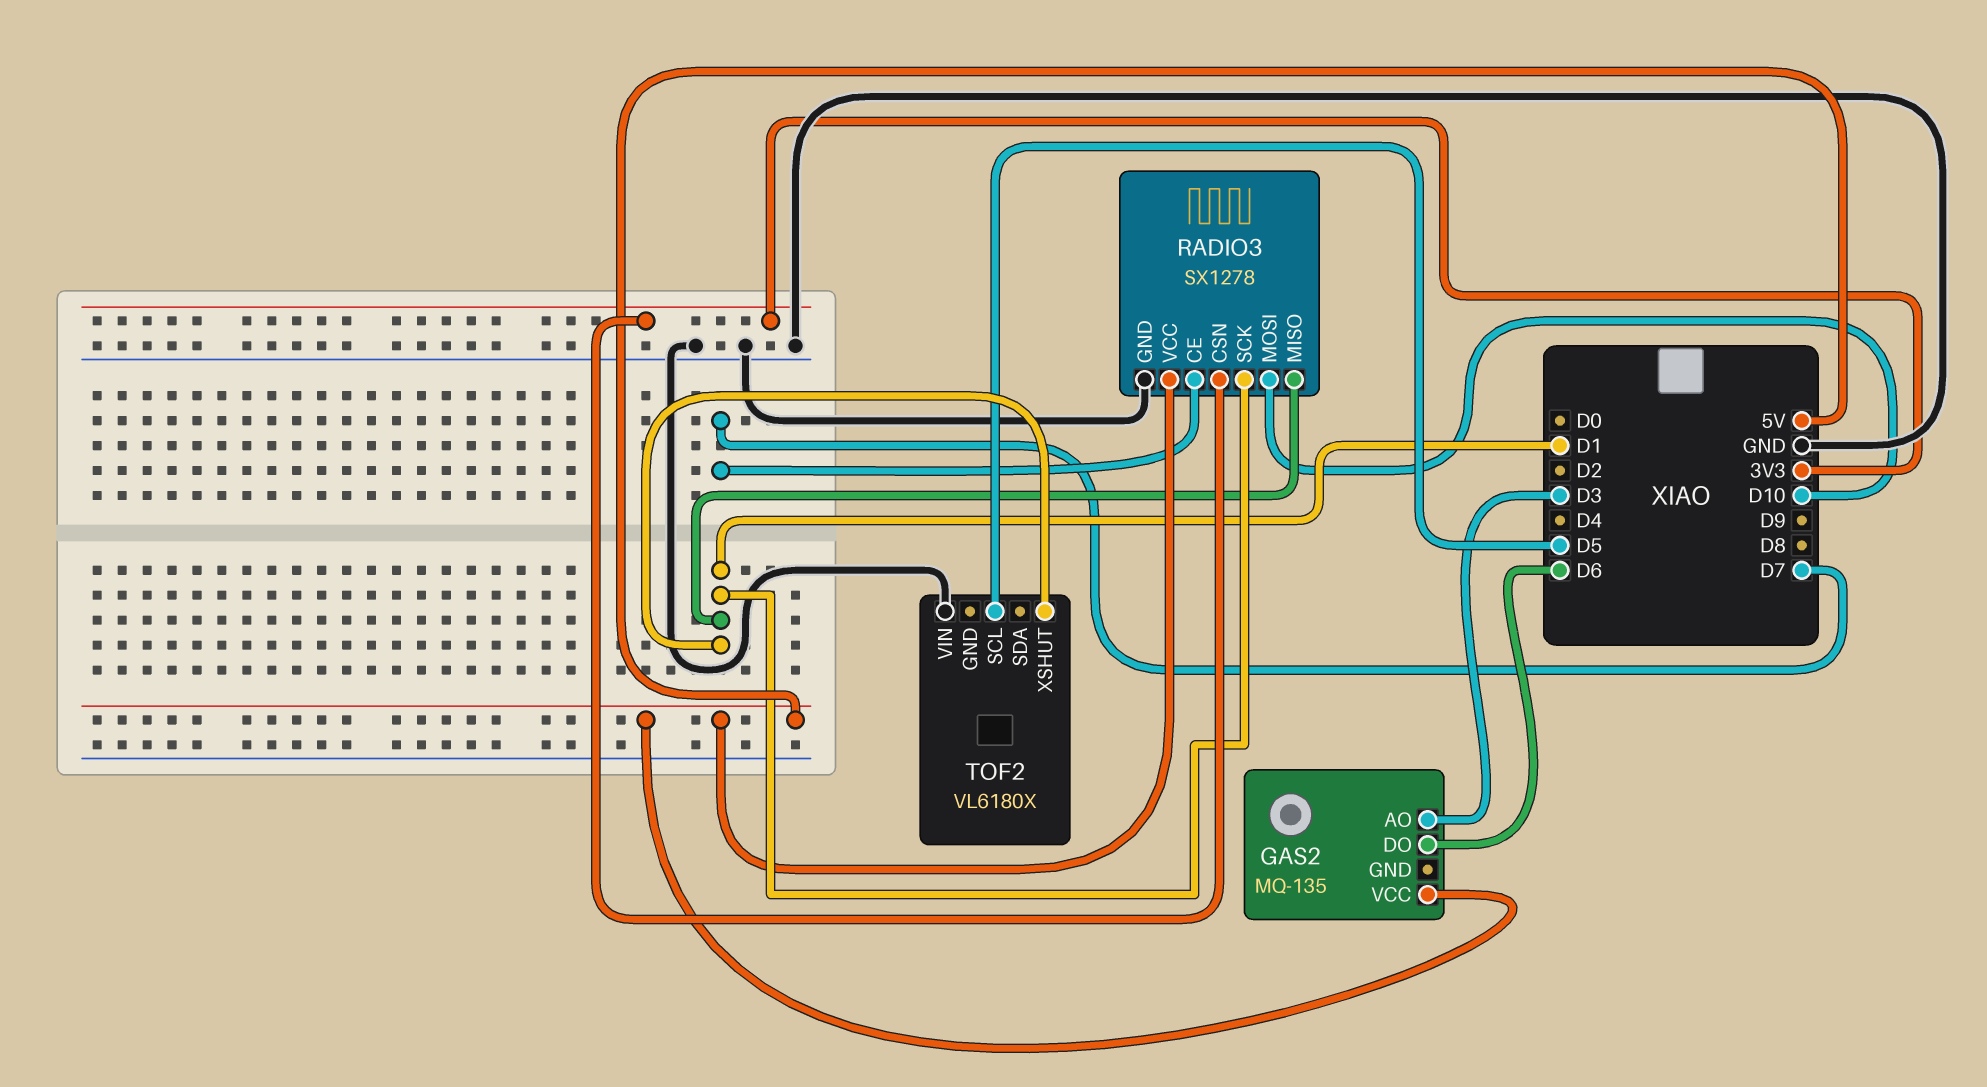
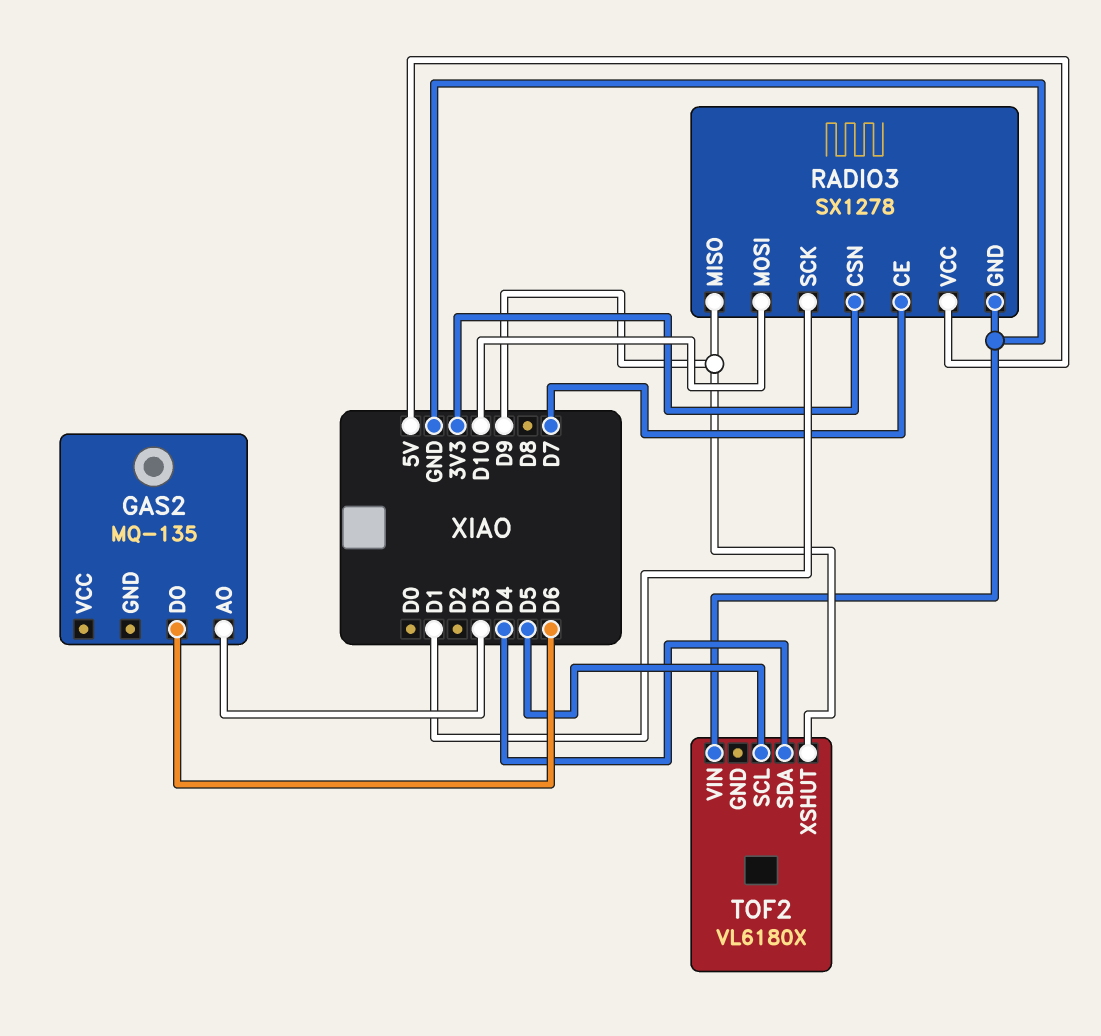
GAS2 pin VCC: 5V -> none
RADIO3 pin MISO: D1 -> D9
TOF2 pin SDA: none -> D4
TOF2 pin XSHUT: D1 -> D9

